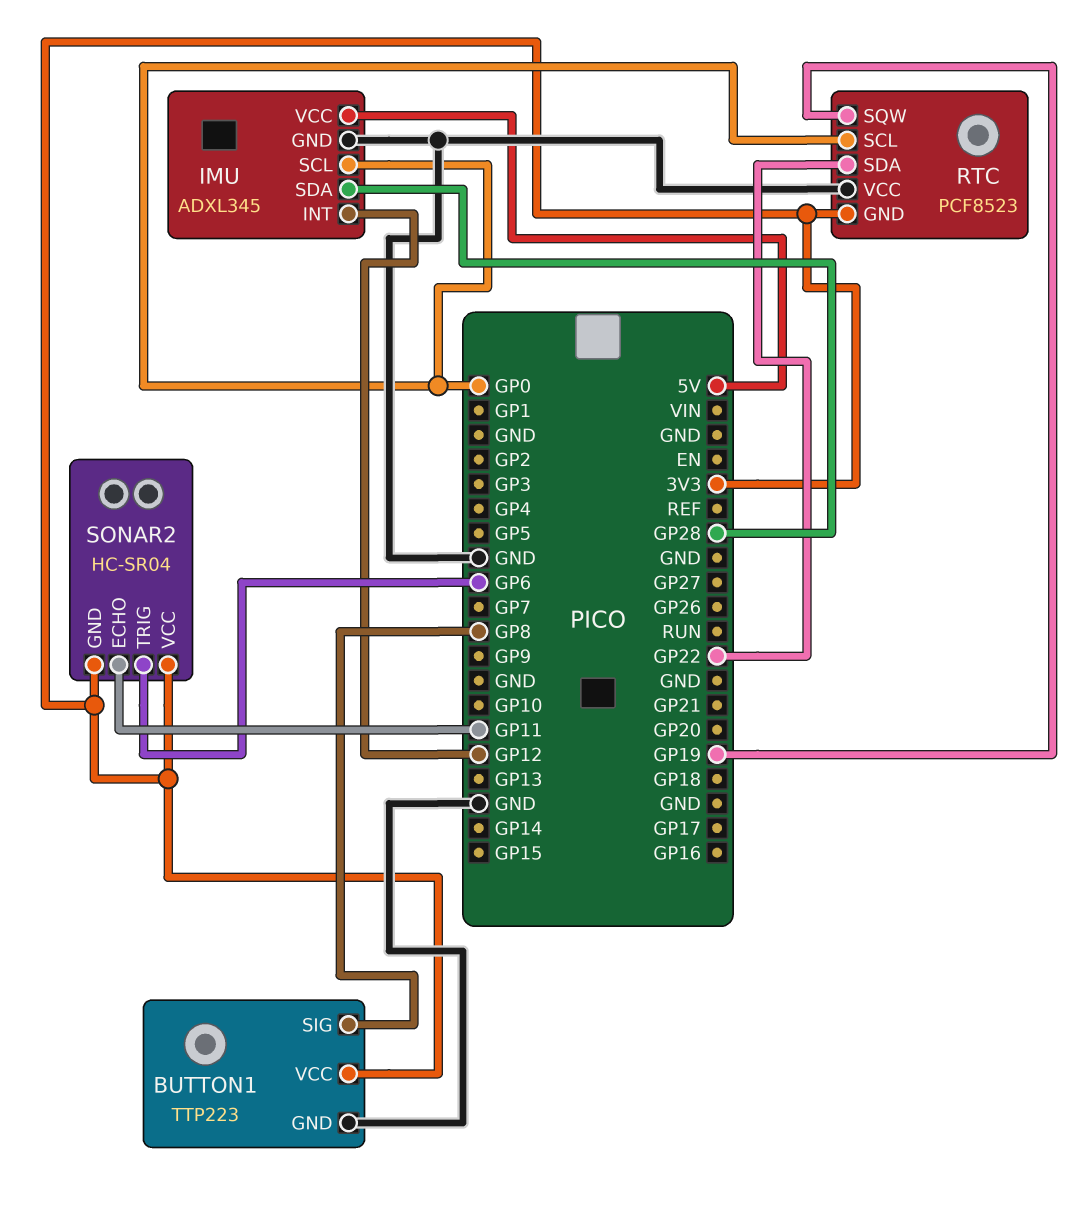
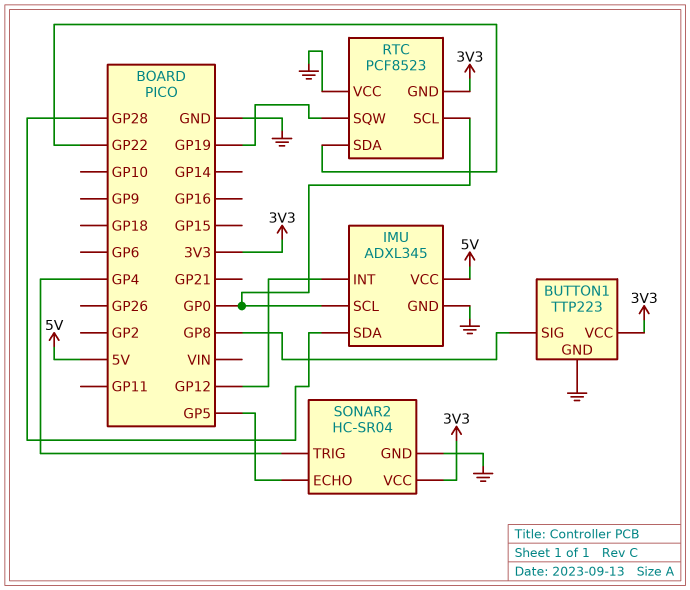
SONAR2 pin ECHO: GP11 -> GP5
SONAR2 pin GND: 3V3 -> GND
SONAR2 pin TRIG: GP6 -> GP4

